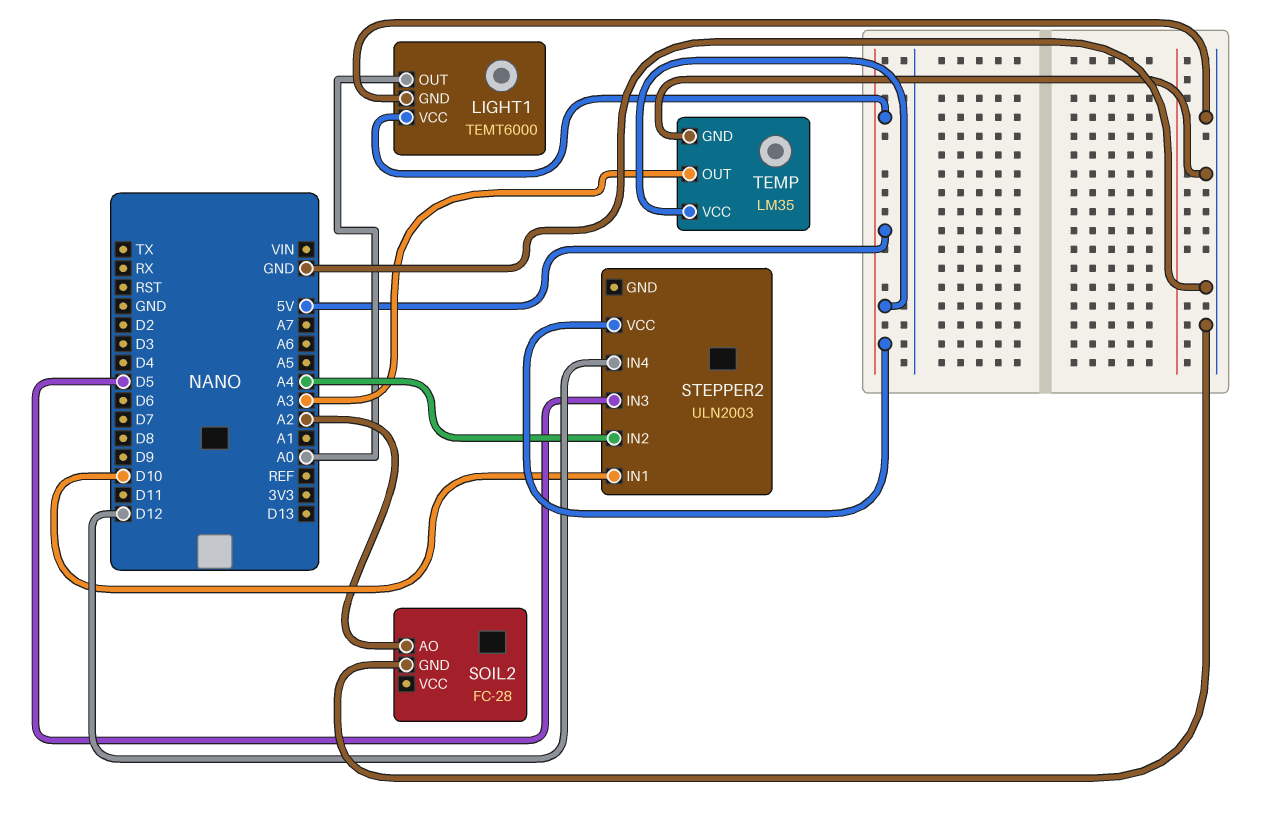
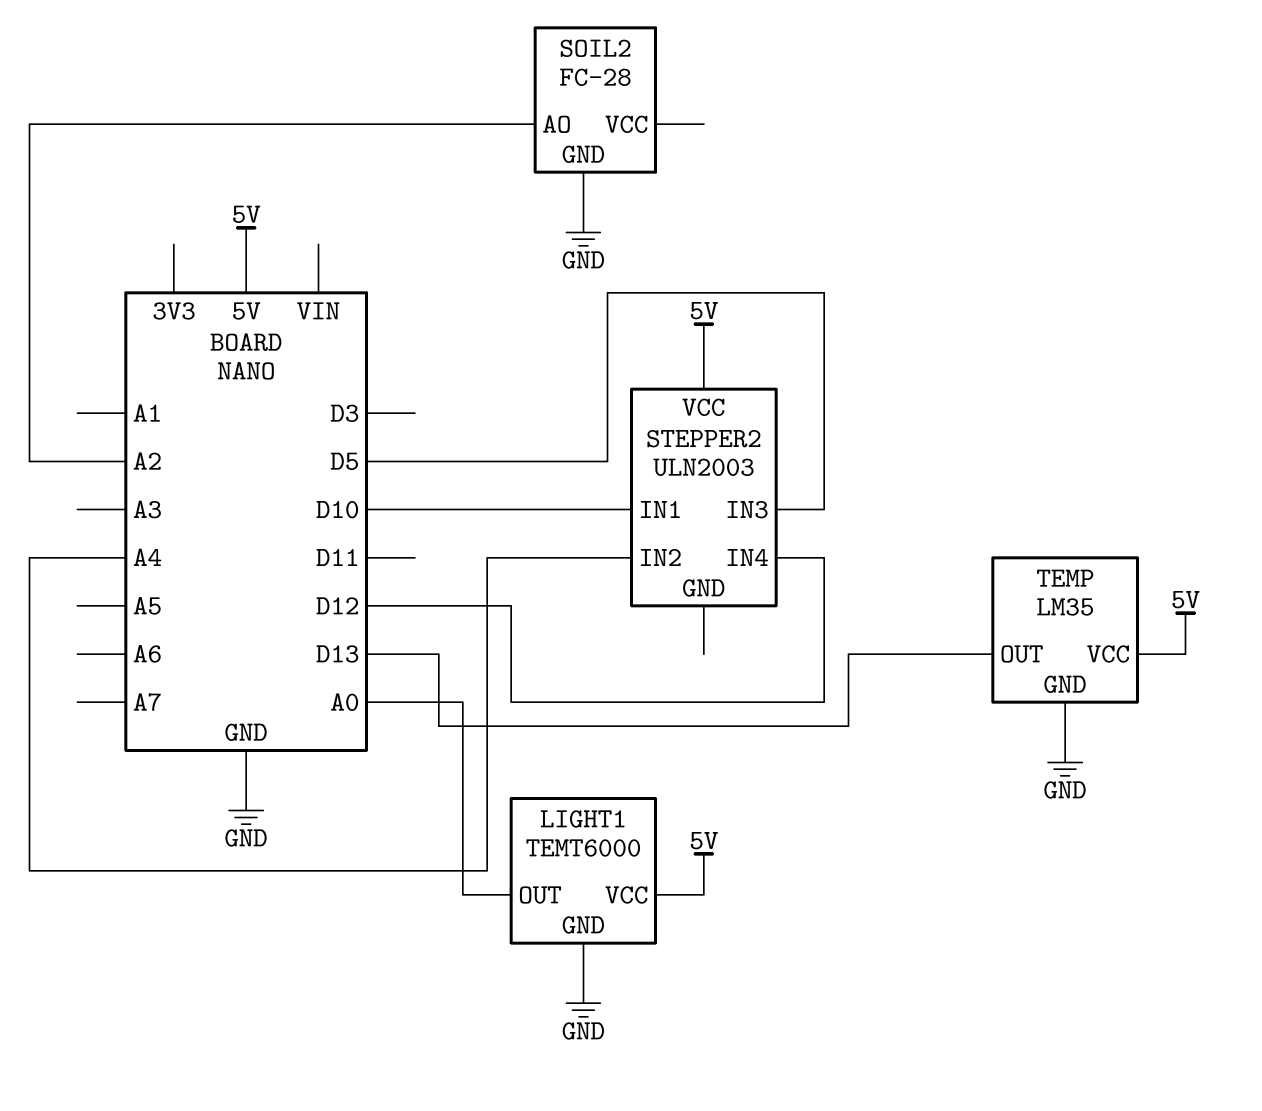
TEMP pin OUT: A3 -> D13

